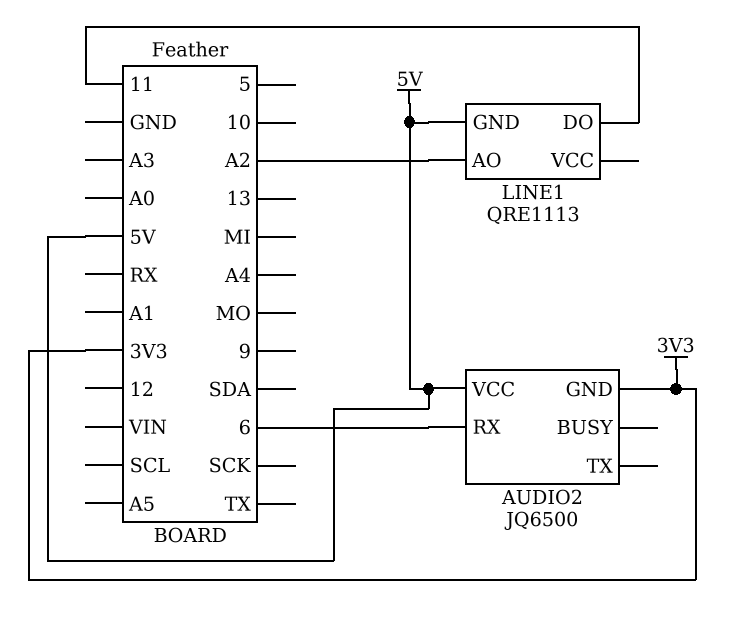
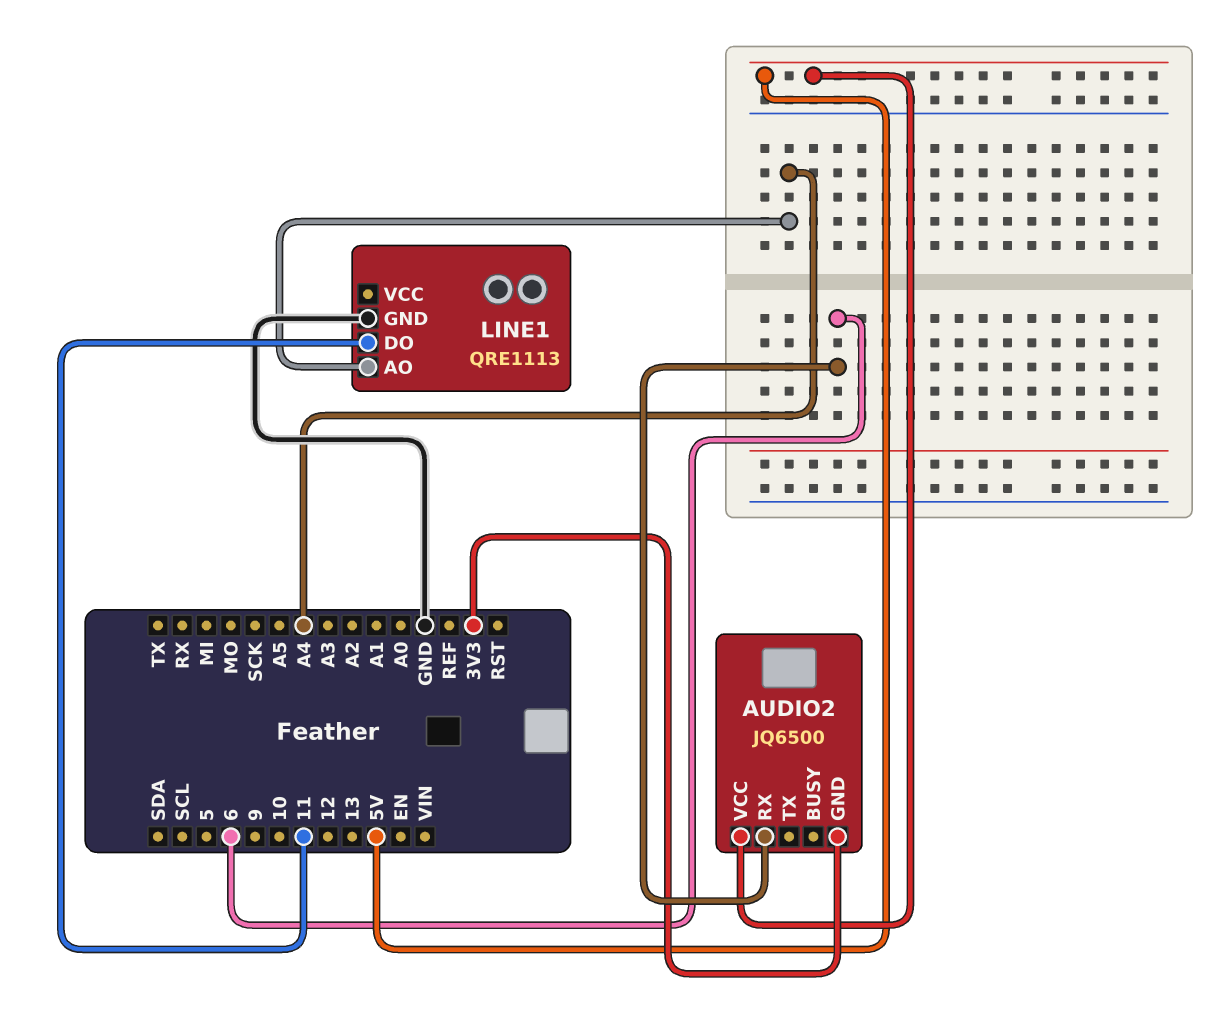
LINE1 pin AO: A2 -> A4
LINE1 pin GND: 5V -> GND

